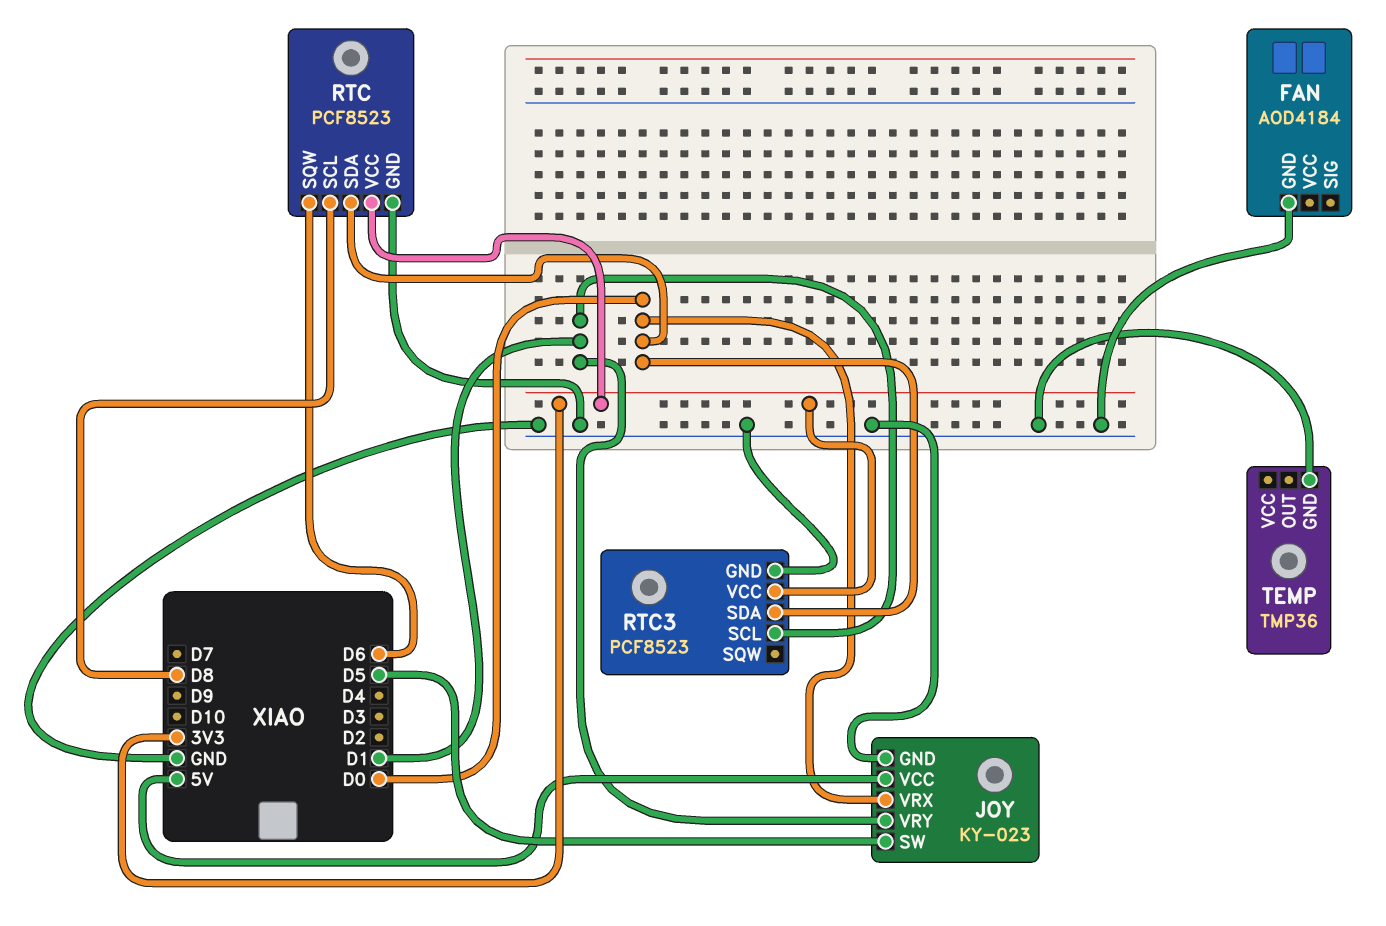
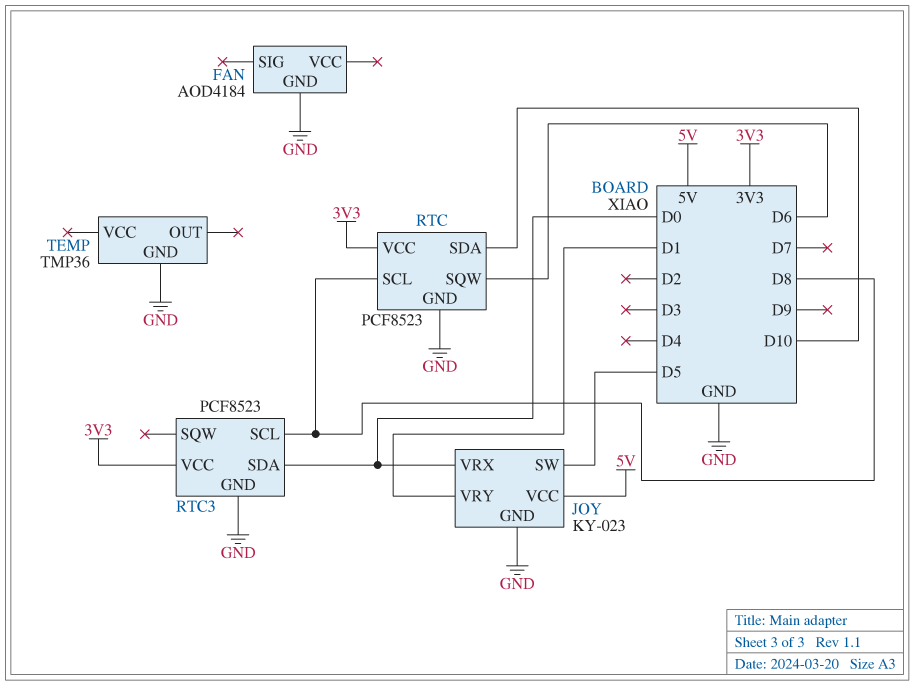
RTC pin SDA: D0 -> D10
RTC3 pin SCL: D1 -> D8

